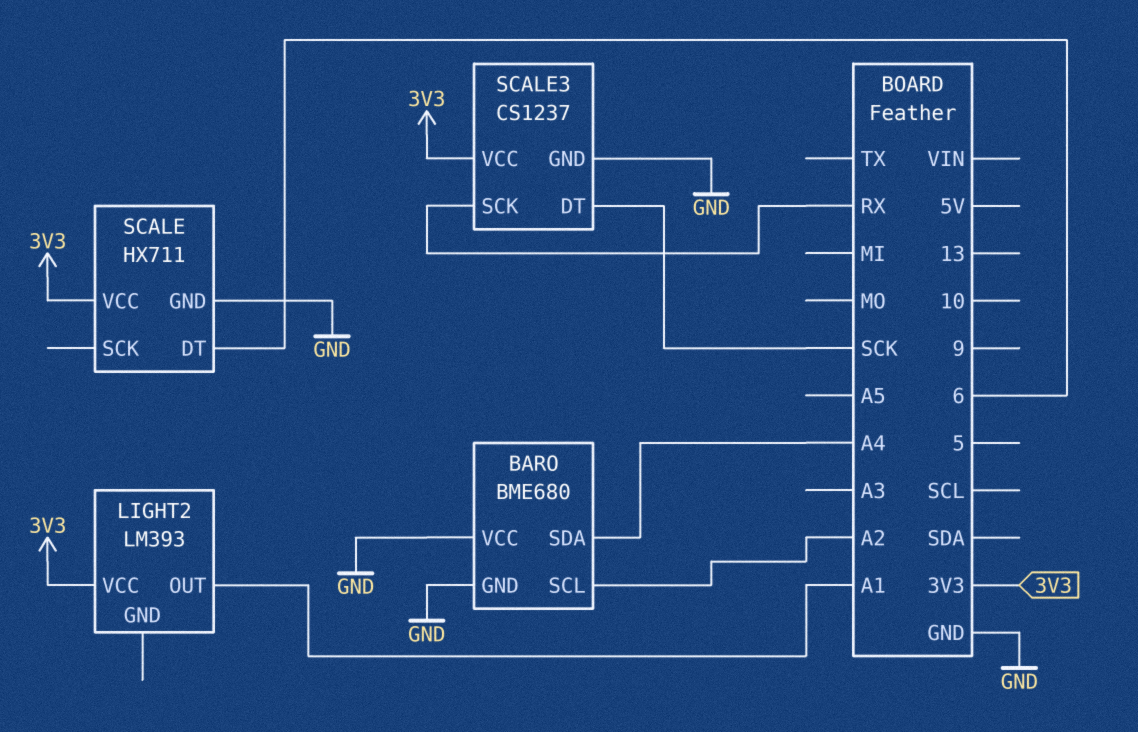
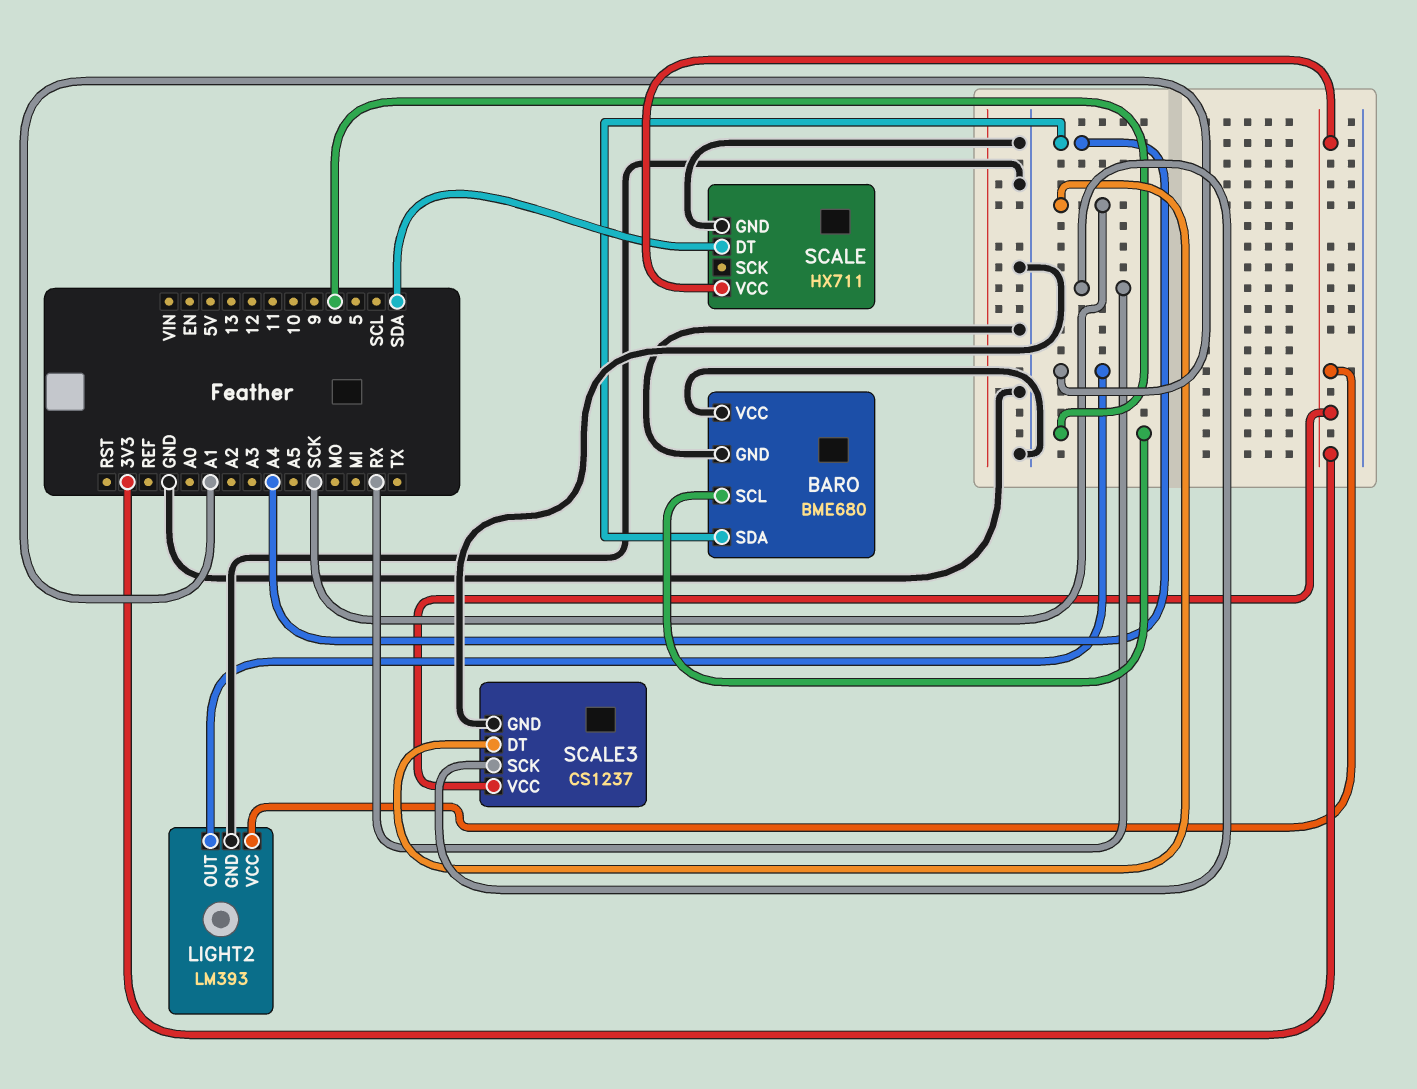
BARO pin SCL: A2 -> 6
LIGHT2 pin GND: none -> GND
SCALE pin DT: 6 -> SDA

